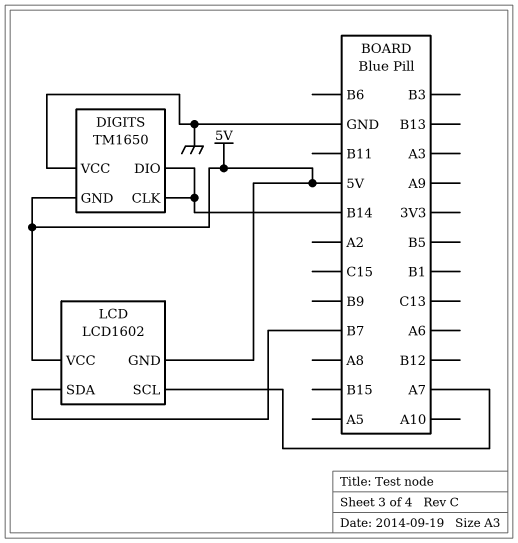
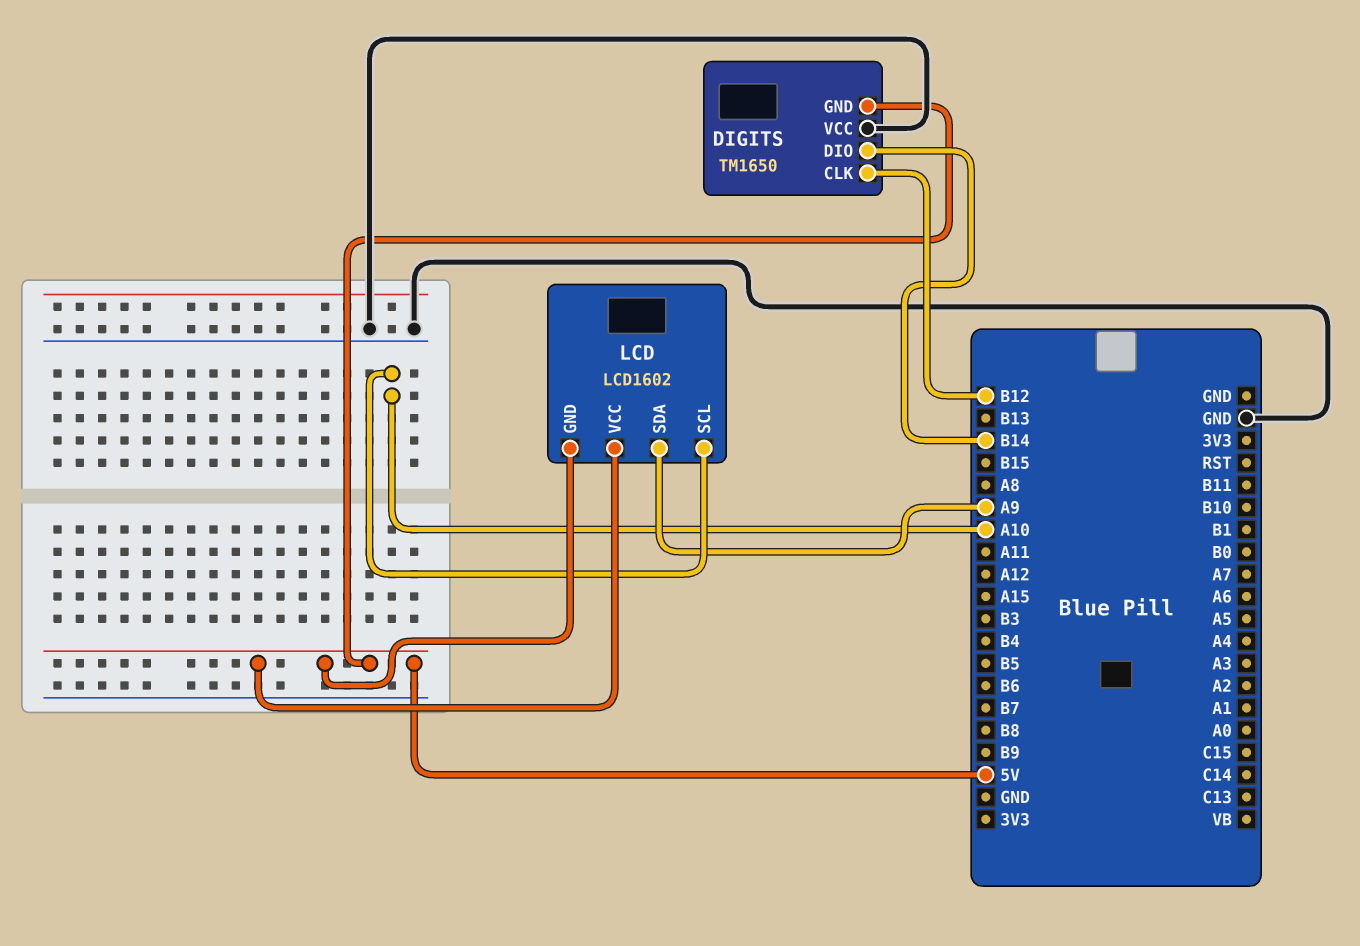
DIGITS pin CLK: B14 -> B12
LCD pin SCL: A7 -> A10
LCD pin SDA: B7 -> A9

